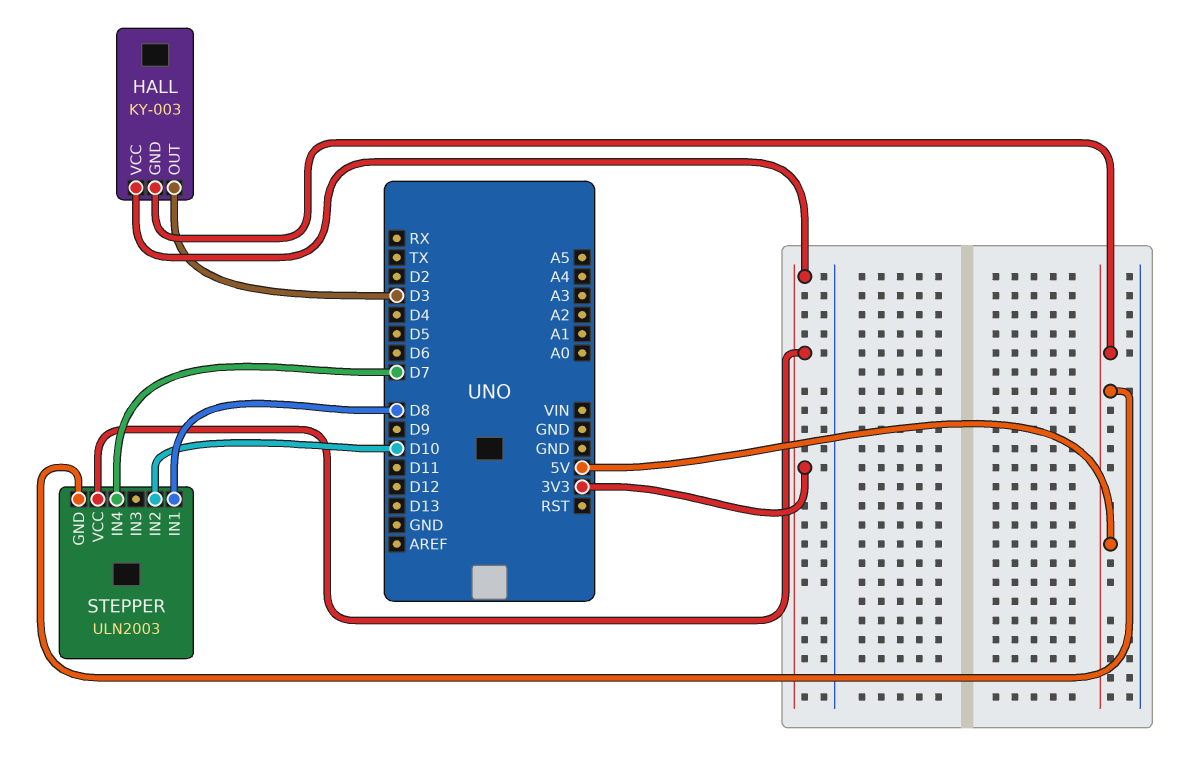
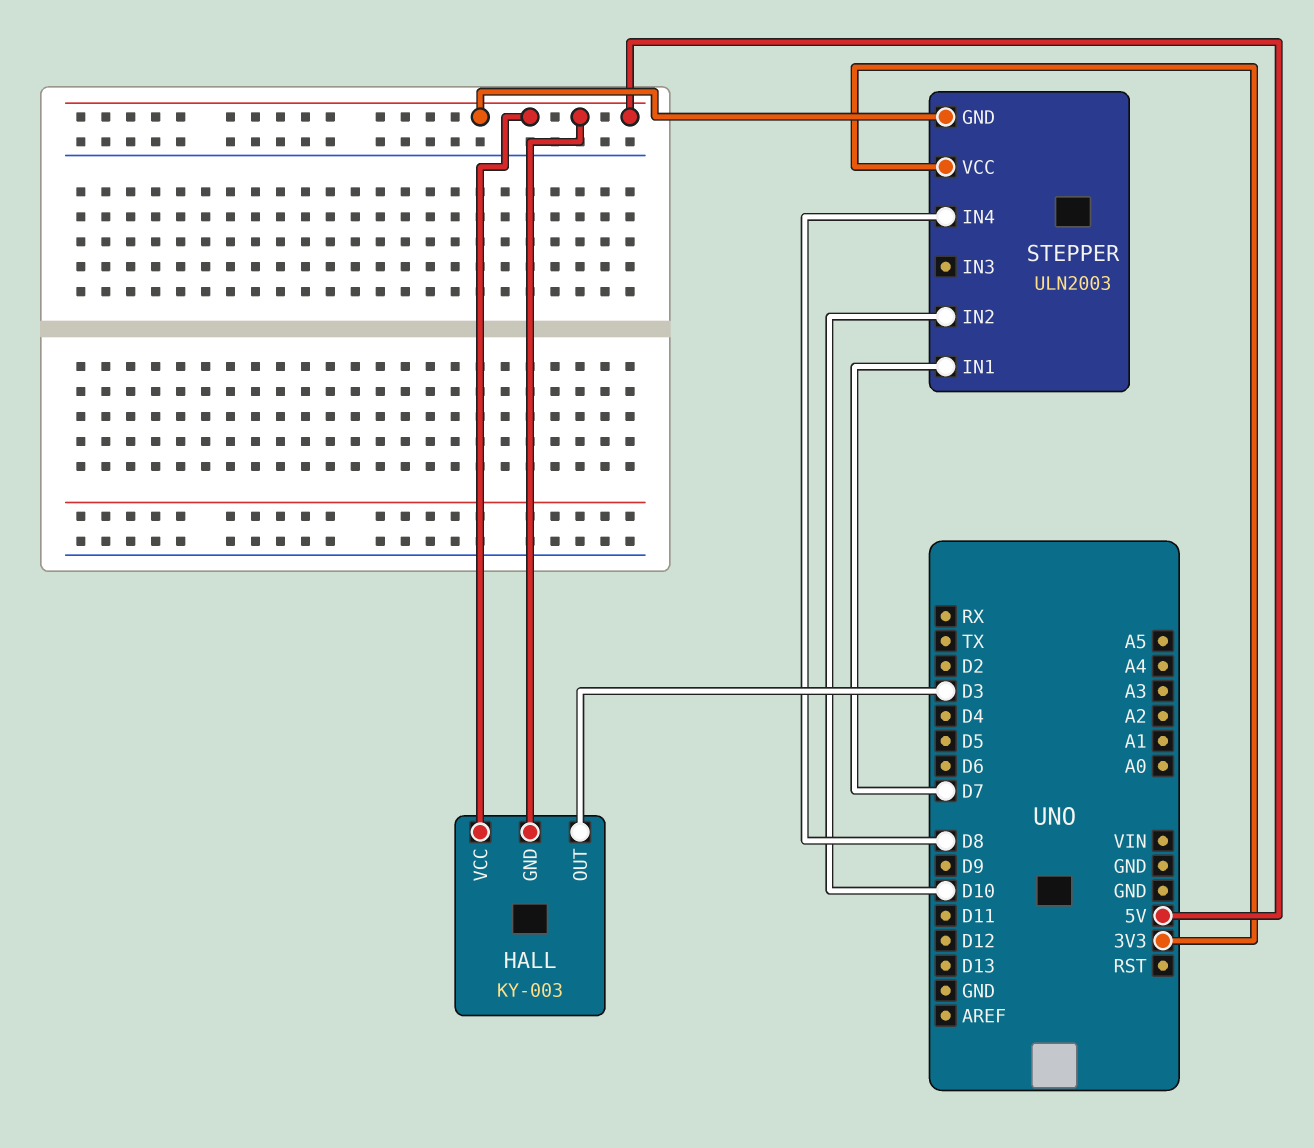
HALL pin VCC: 3V3 -> 5V
STEPPER pin IN1: D8 -> D7
STEPPER pin IN4: D7 -> D8

